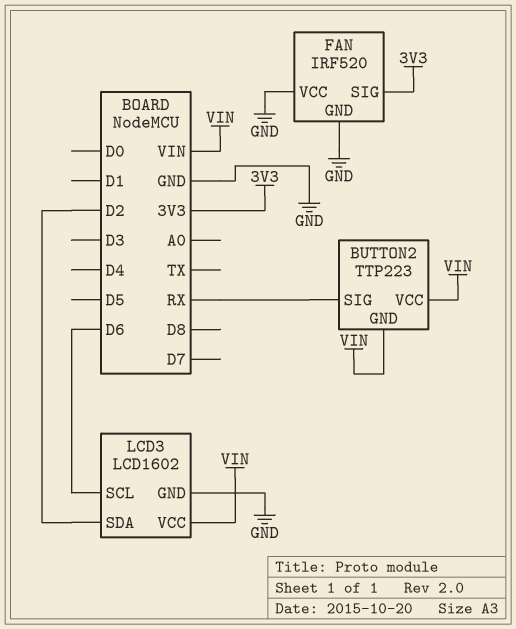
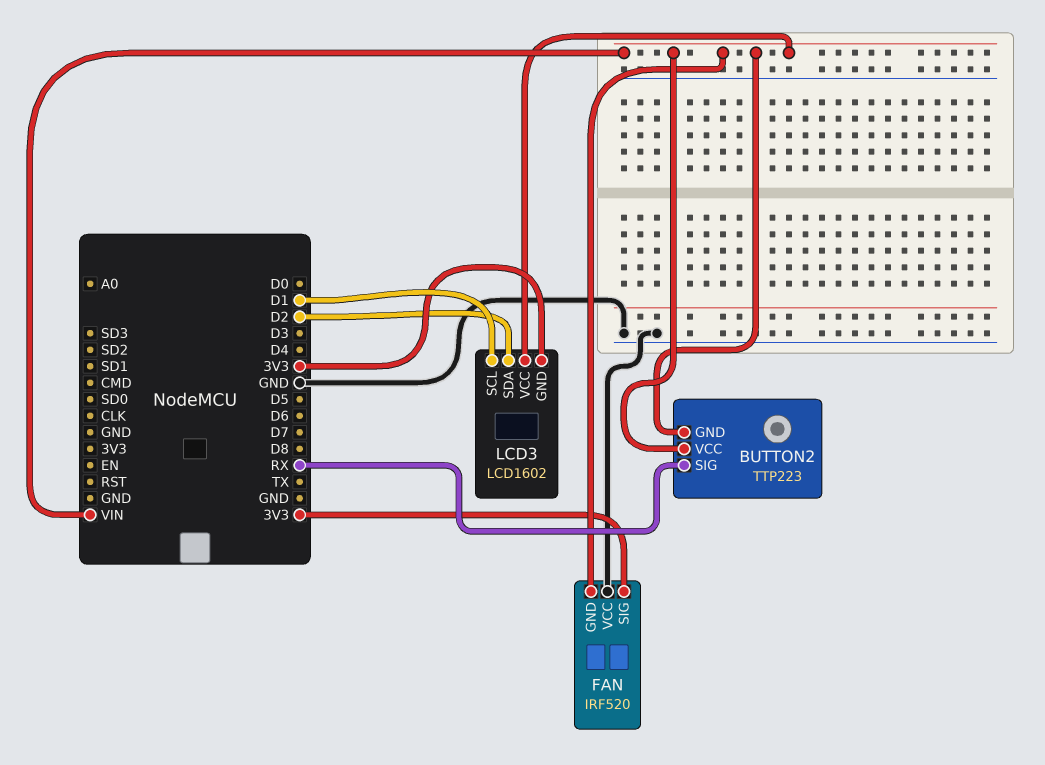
FAN pin GND: GND -> VIN
LCD3 pin GND: GND -> 3V3
LCD3 pin SCL: D6 -> D1

